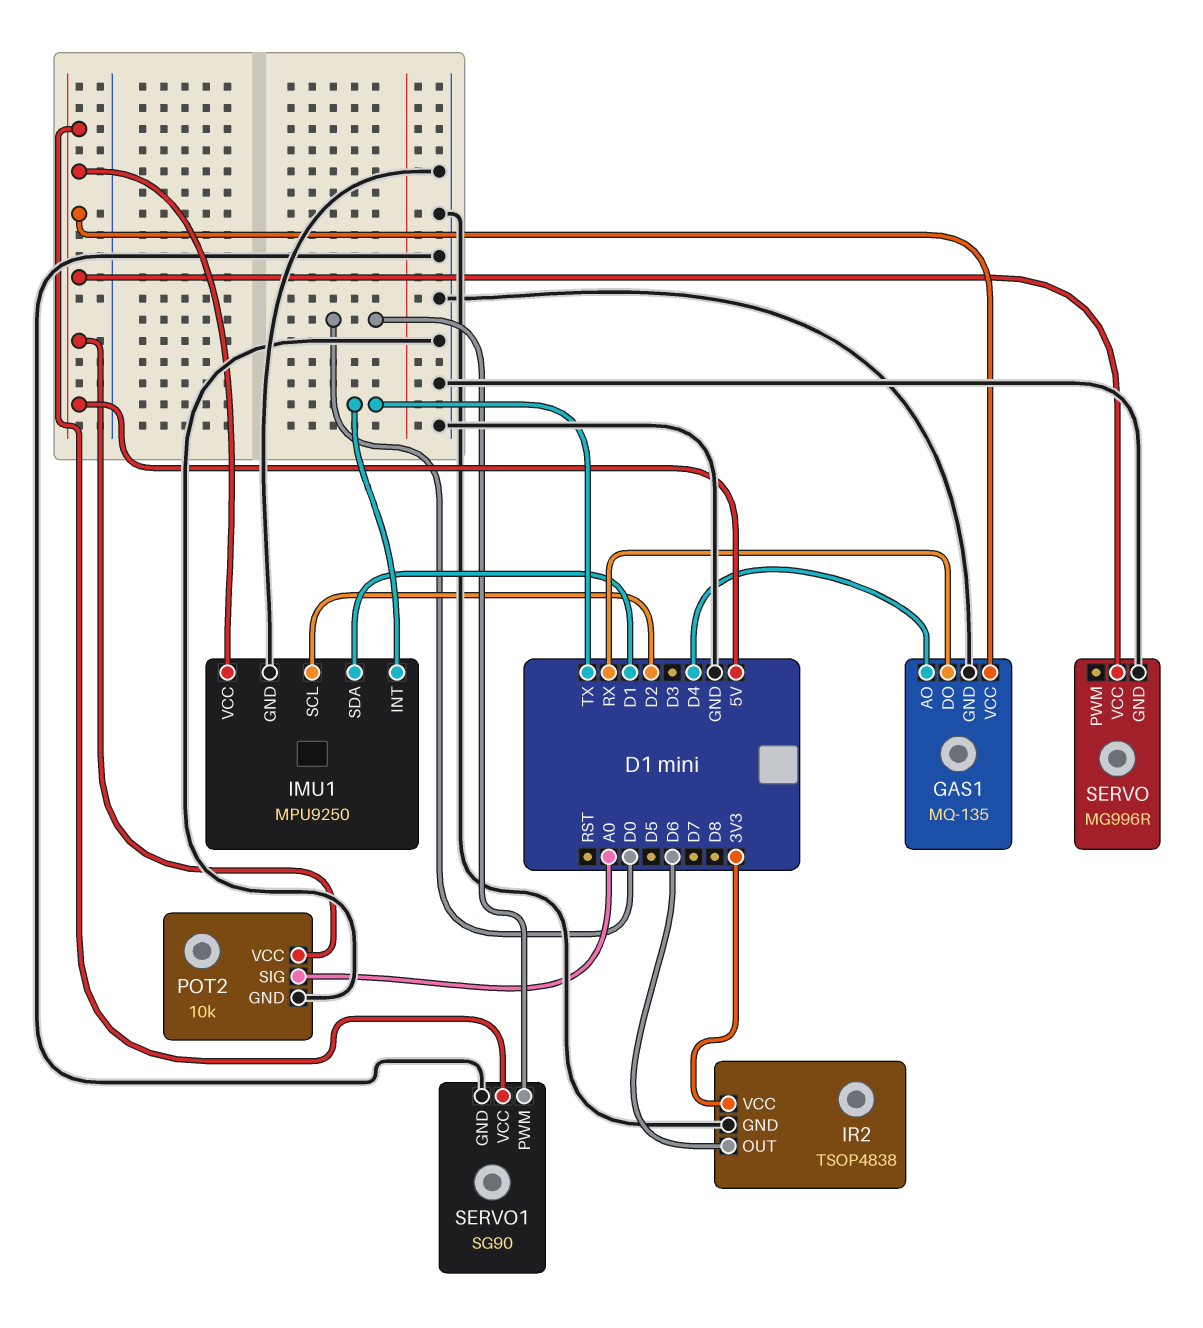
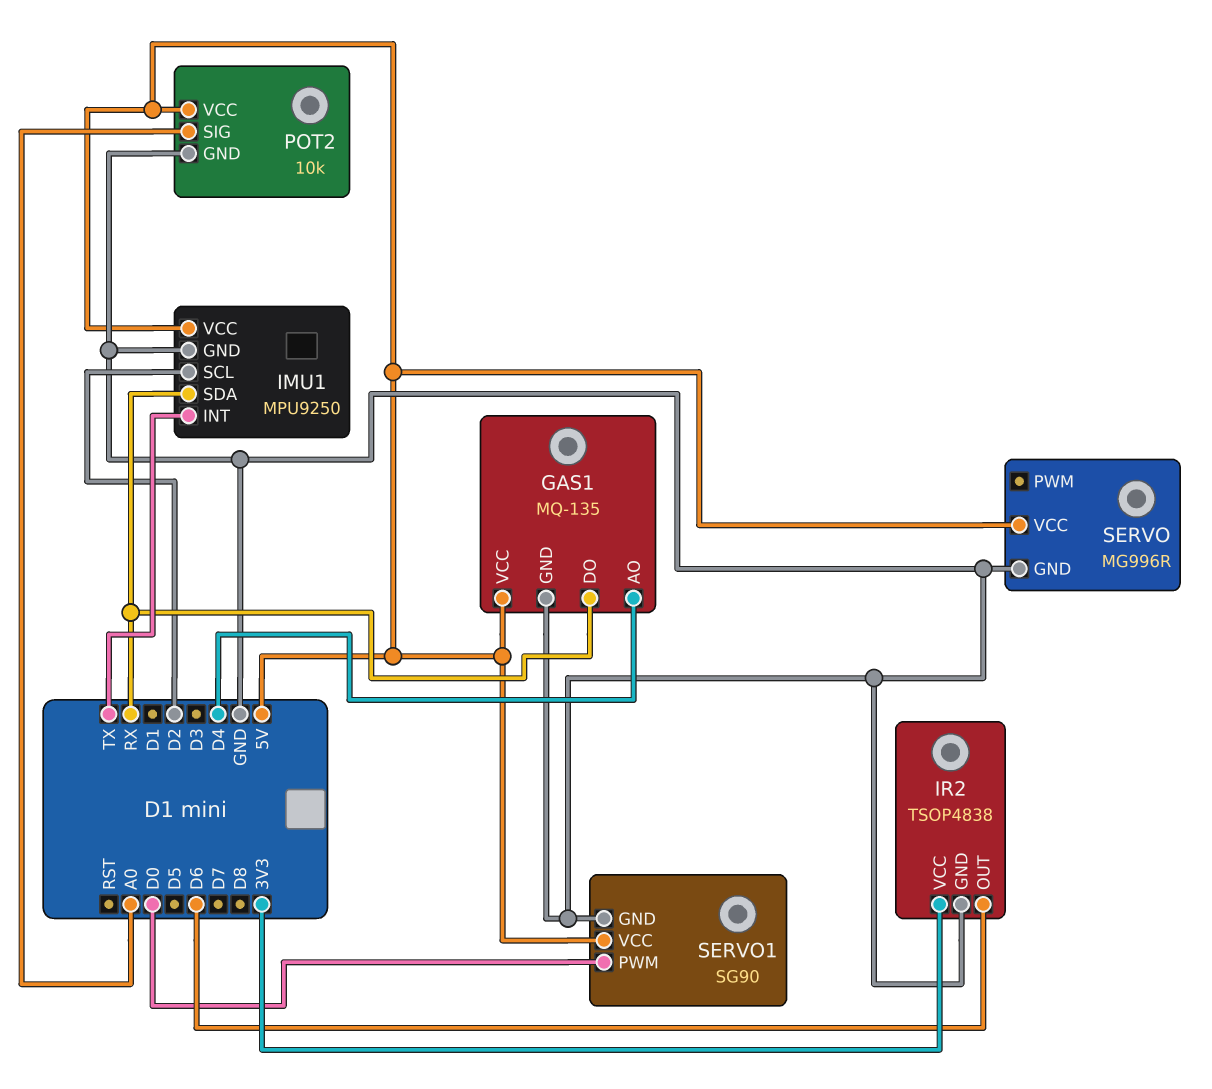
IMU1 pin SDA: D1 -> RX

